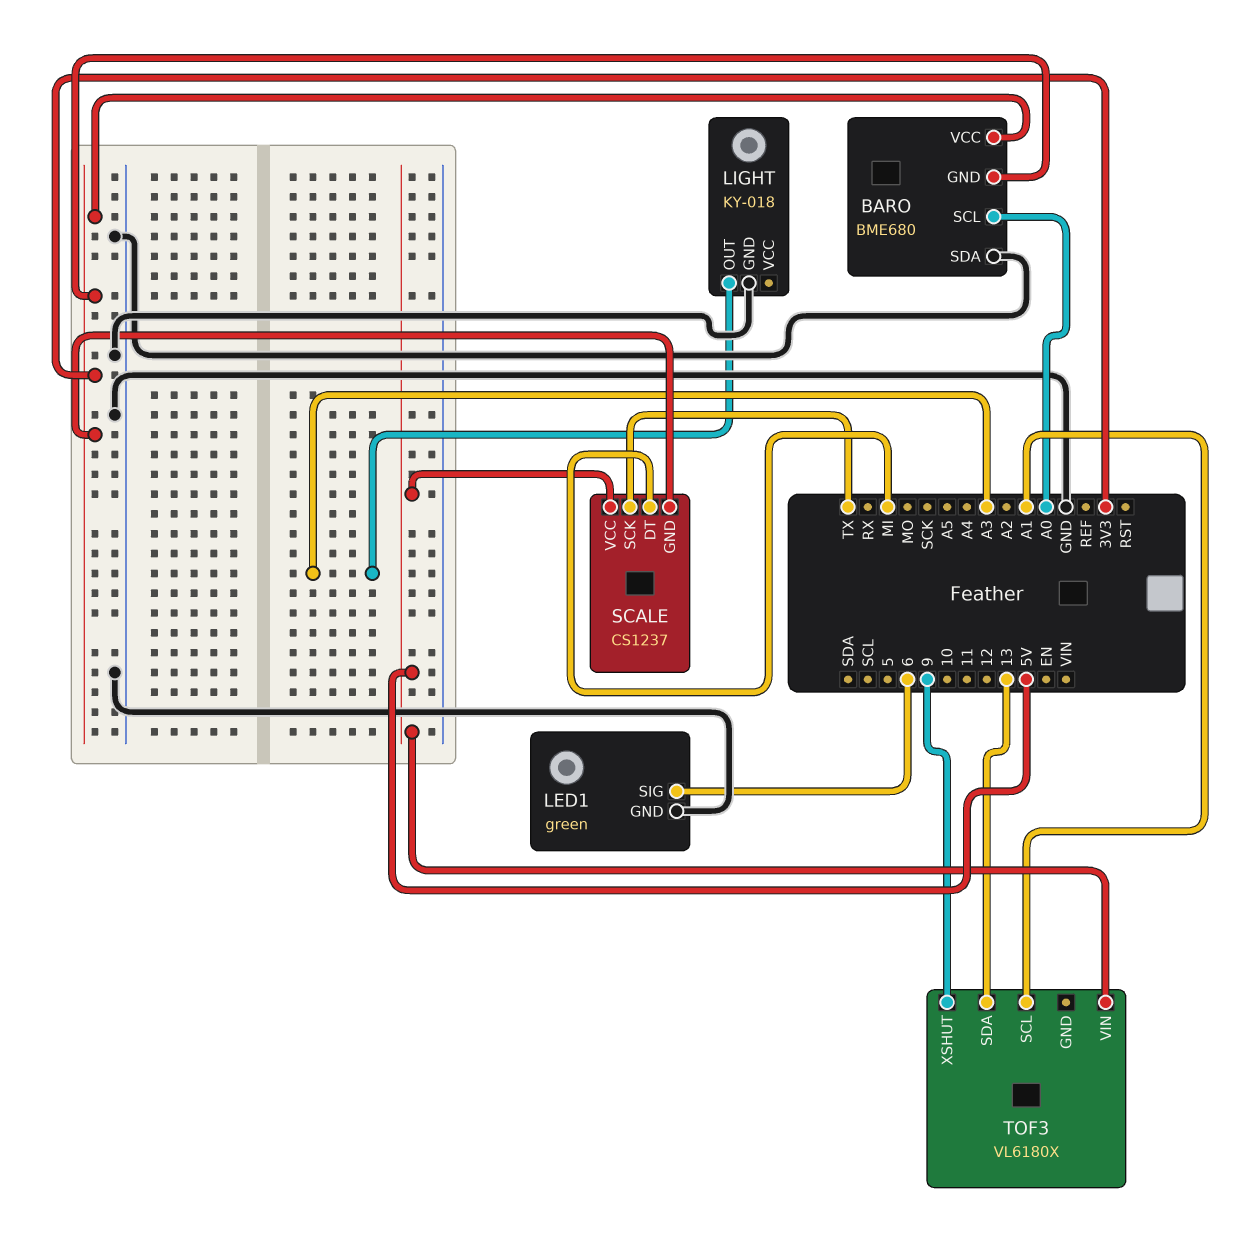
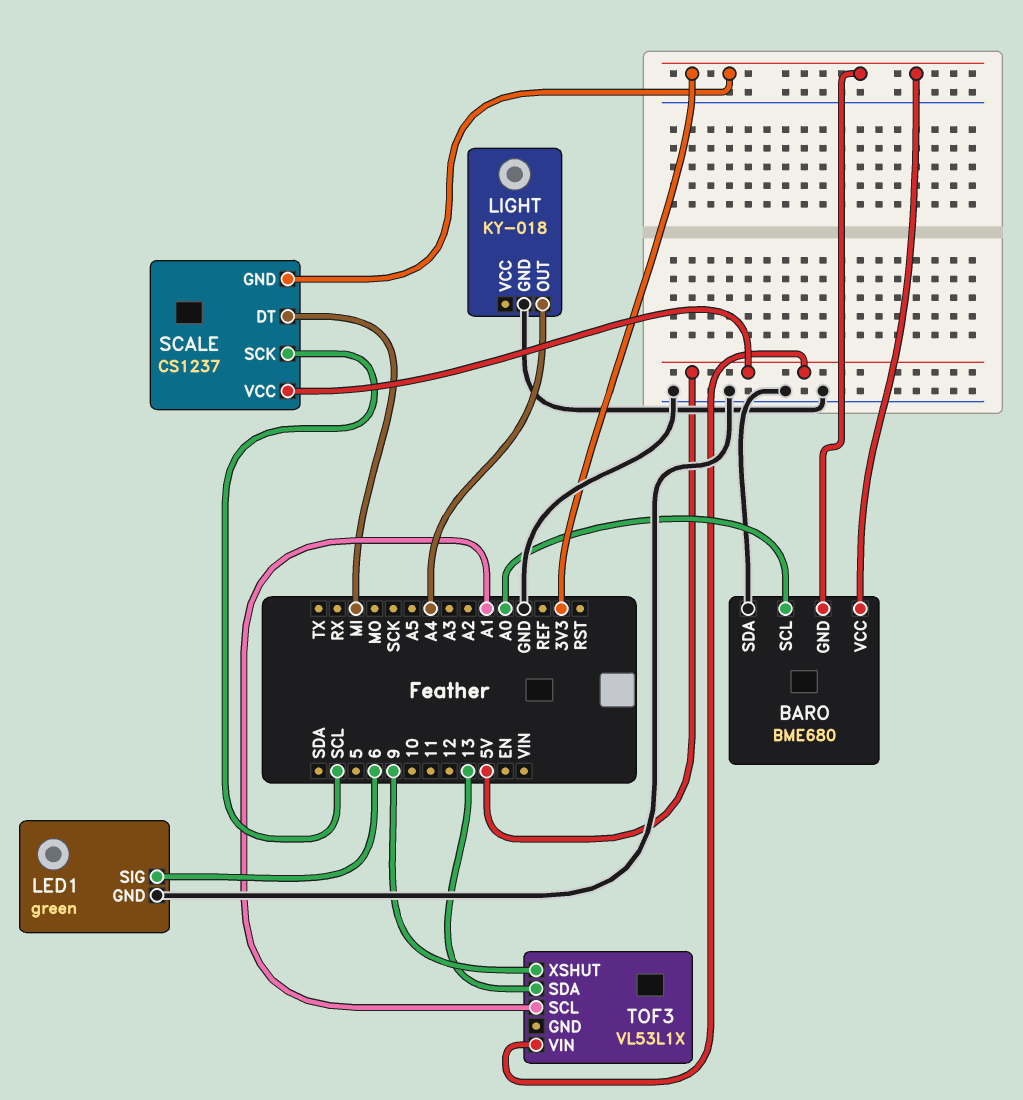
LIGHT pin OUT: A3 -> A4
SCALE pin SCK: TX -> SCL
TOF3: VL6180X -> VL53L1X

